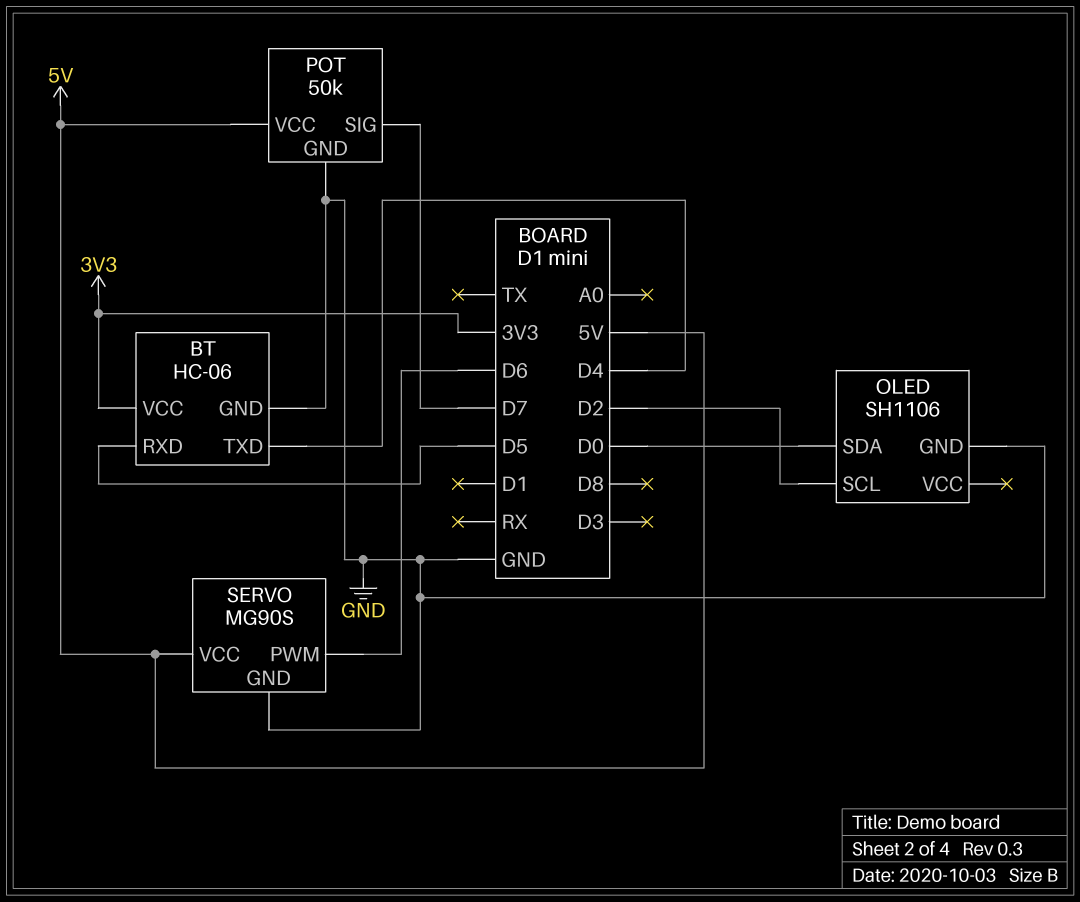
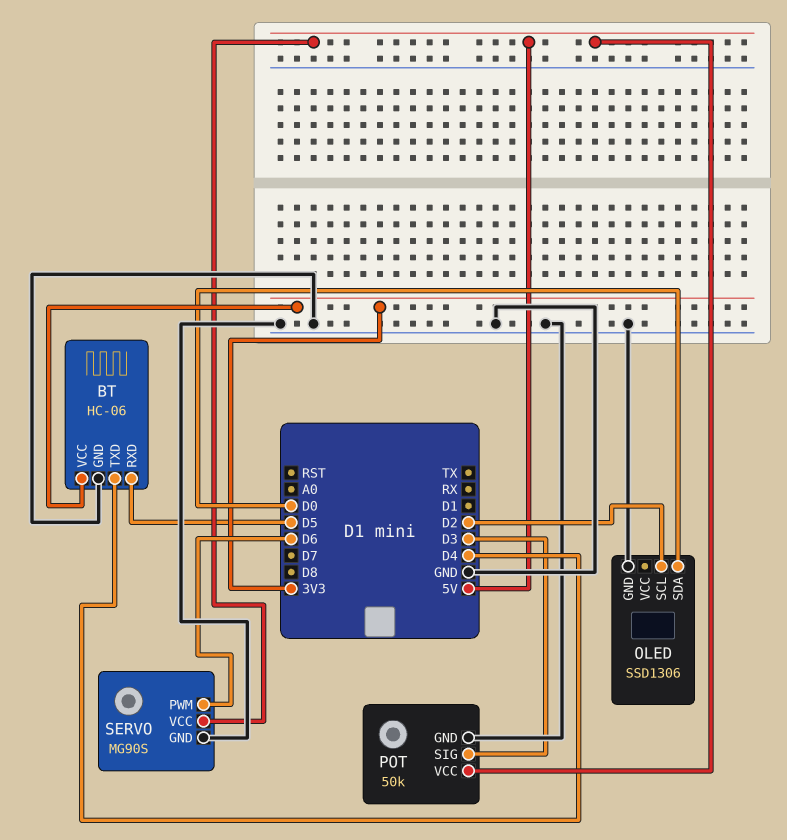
OLED: SH1106 -> SSD1306
POT pin SIG: D7 -> D3

